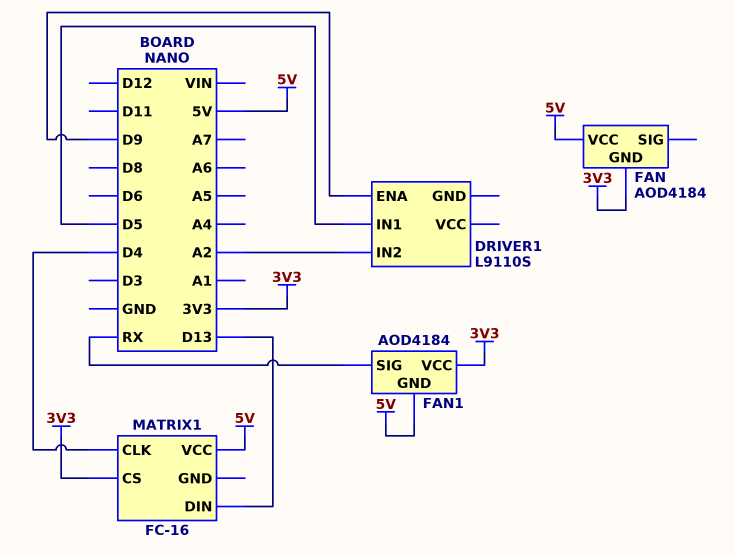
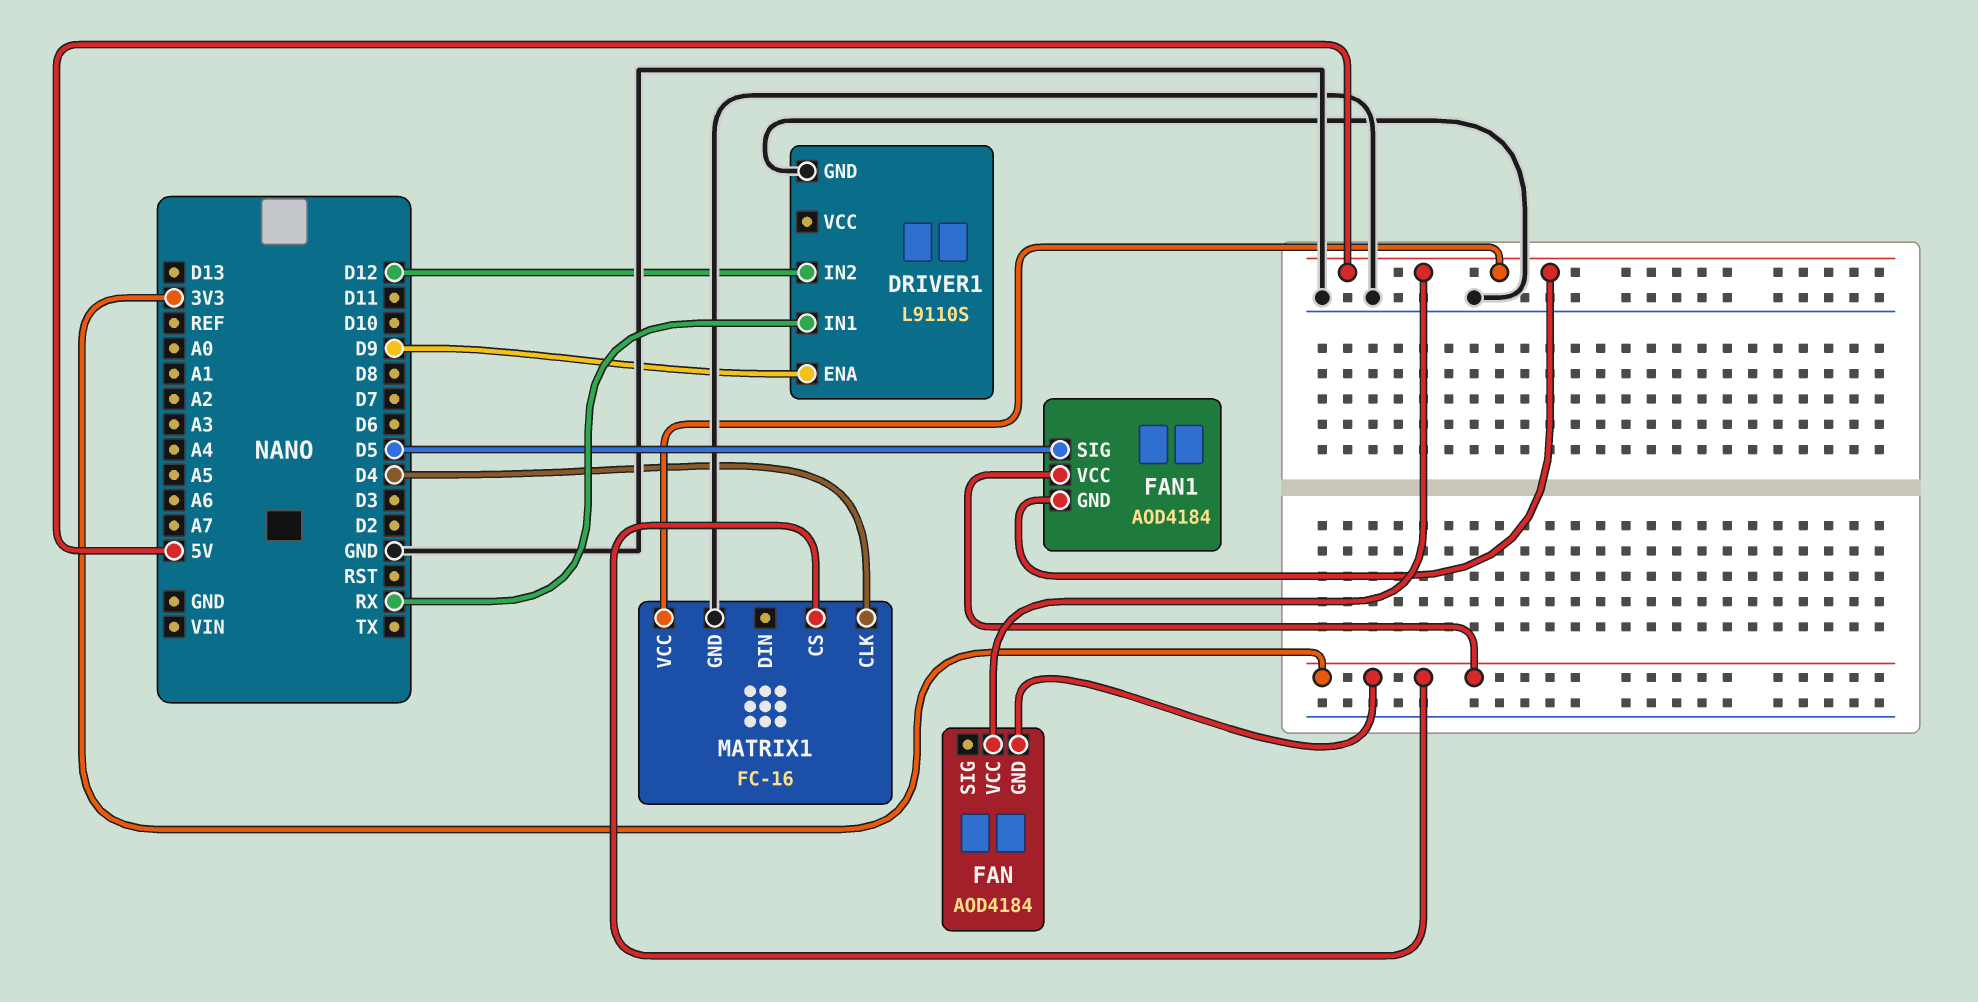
DRIVER1 pin GND: none -> GND
DRIVER1 pin IN1: D5 -> RX
DRIVER1 pin IN2: A2 -> D12
FAN1 pin SIG: RX -> D5
MATRIX1 pin DIN: D13 -> none
MATRIX1 pin GND: none -> GND

